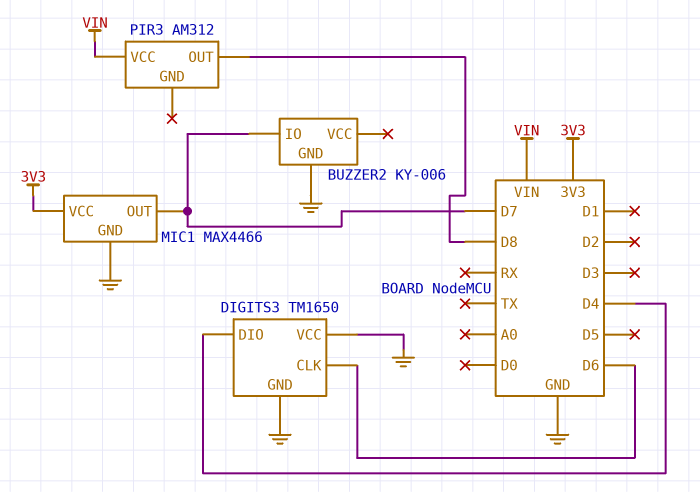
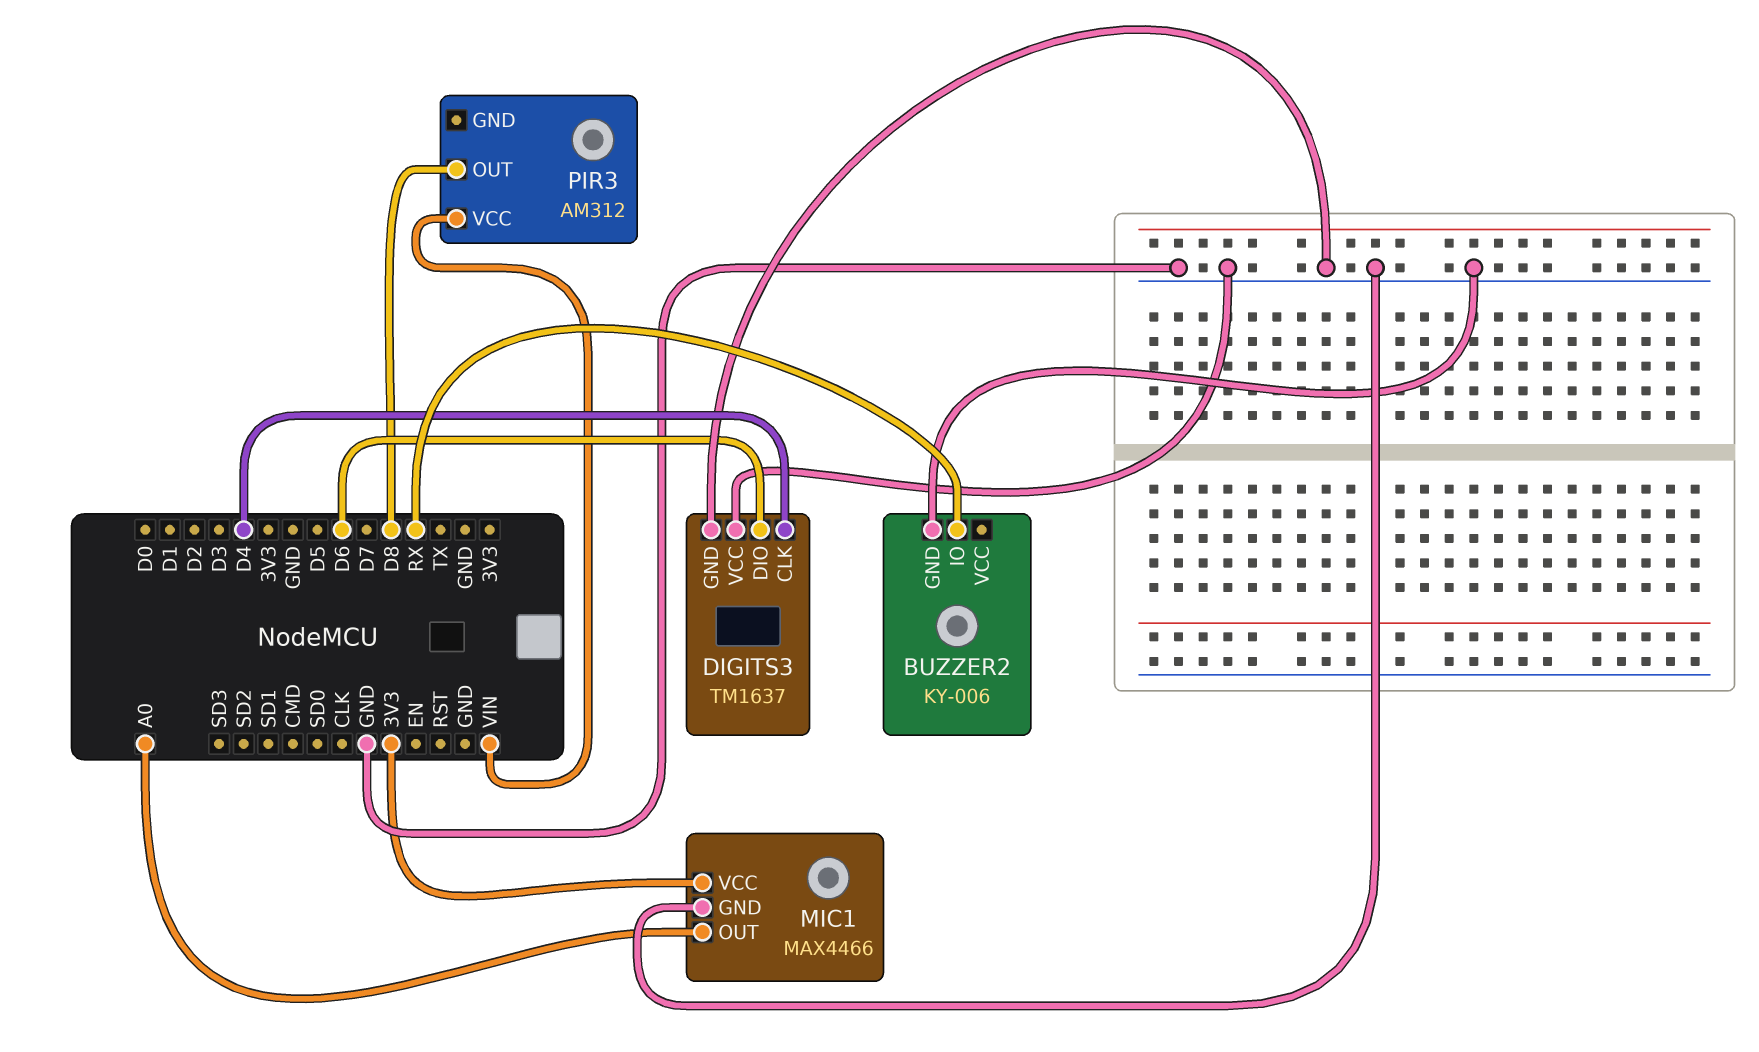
BUZZER2 pin IO: D7 -> RX
DIGITS3: TM1650 -> TM1637
DIGITS3 pin CLK: D6 -> D4
DIGITS3 pin DIO: D4 -> D6
MIC1 pin OUT: D7 -> A0

